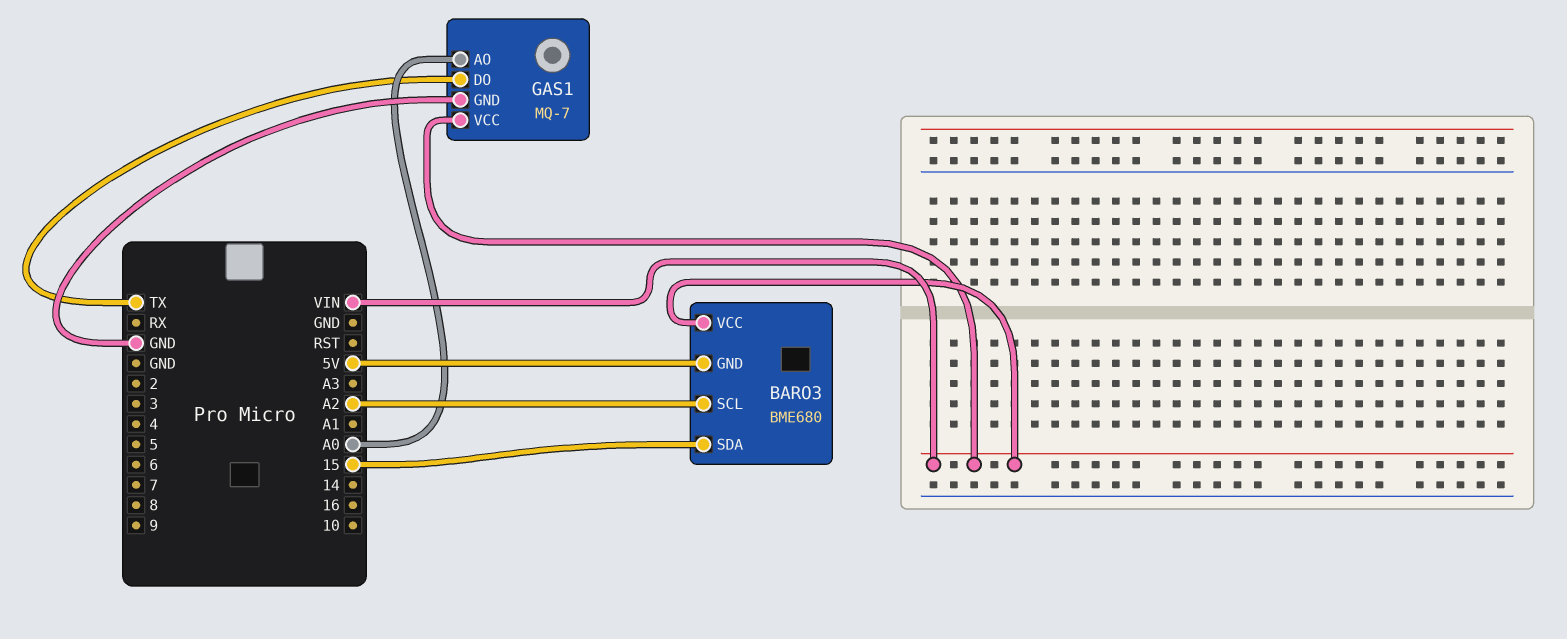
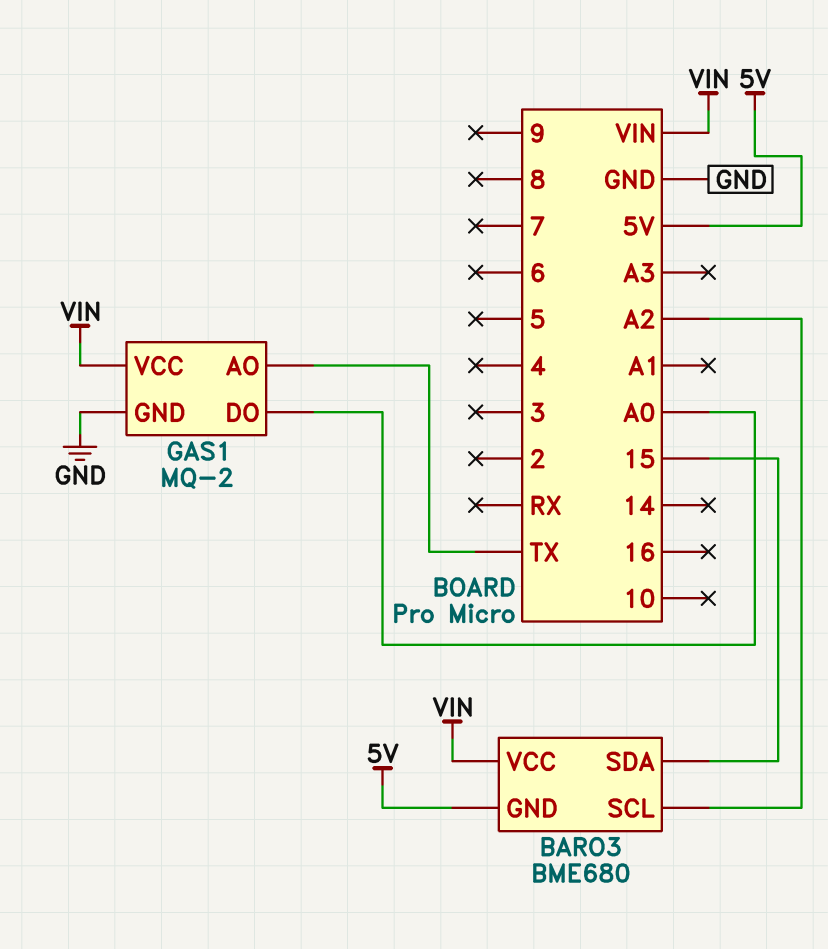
GAS1: MQ-7 -> MQ-2
GAS1 pin AO: A0 -> TX
GAS1 pin DO: TX -> A0

